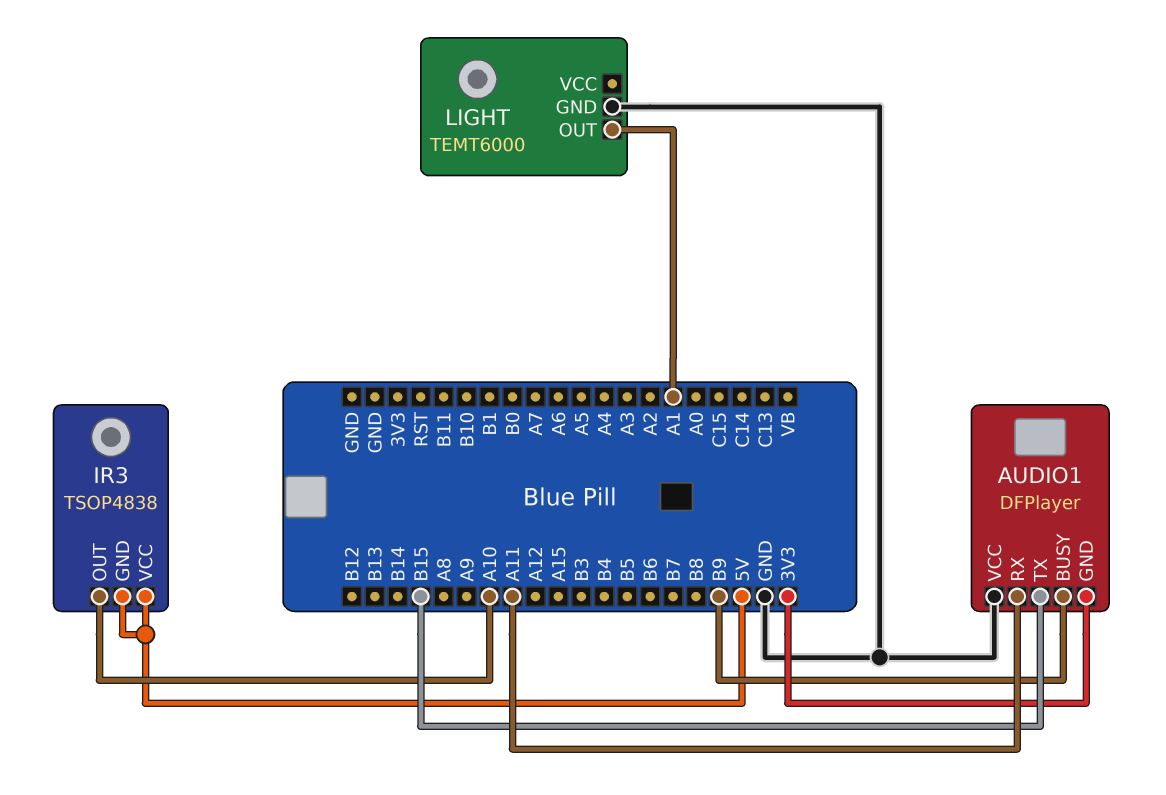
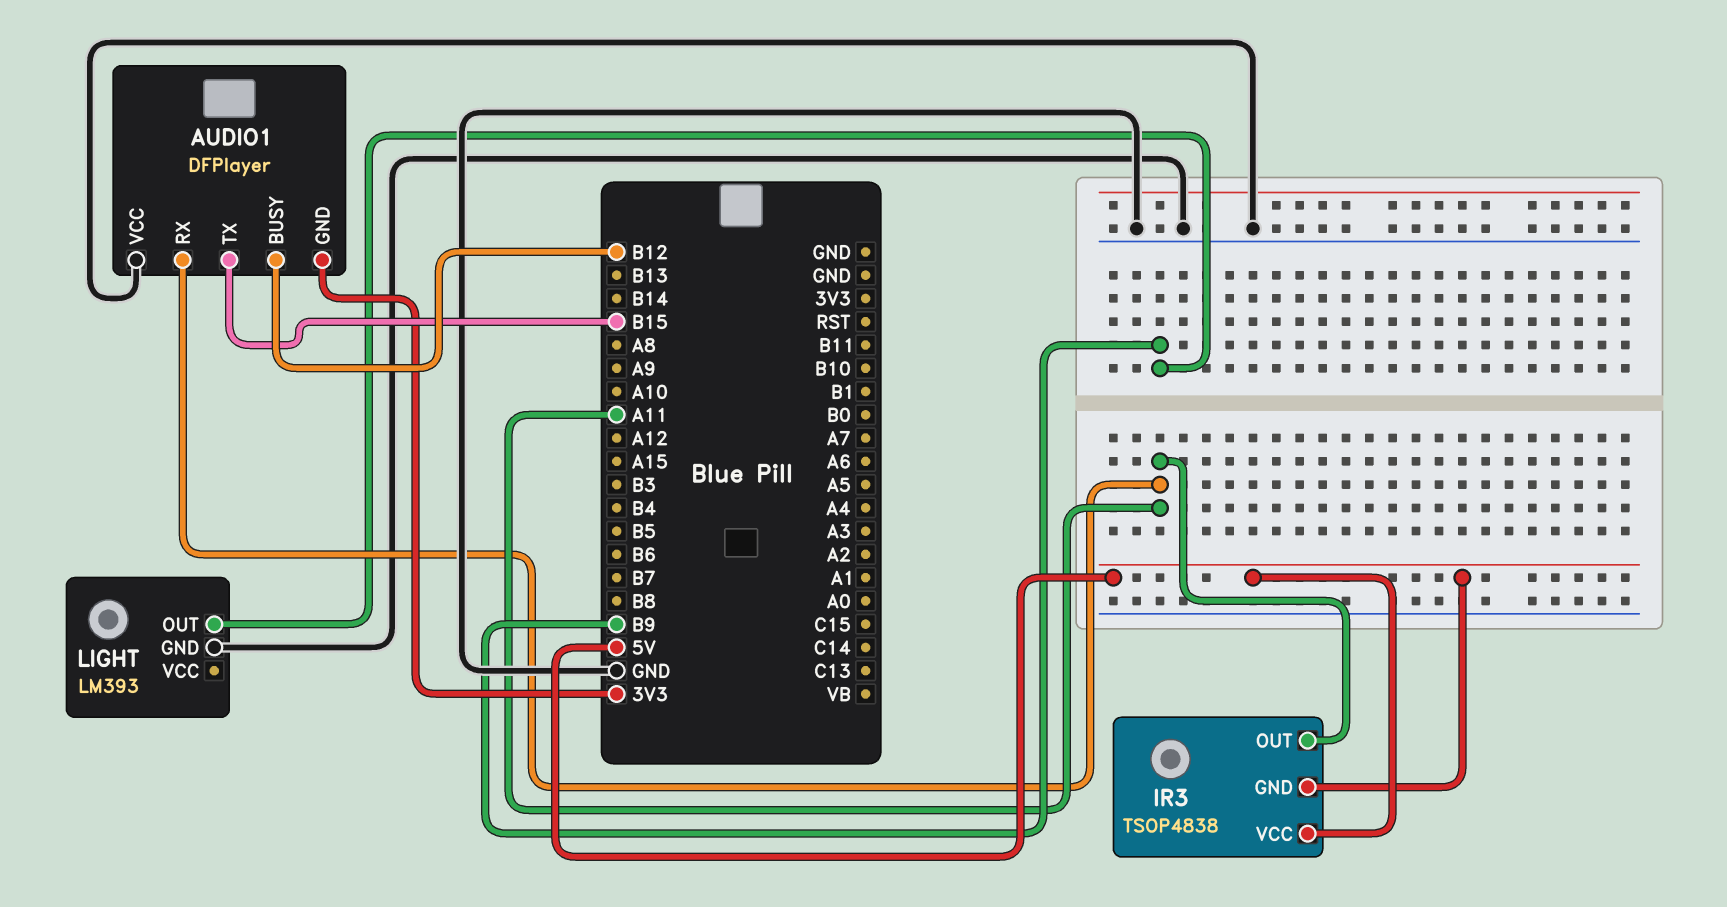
AUDIO1 pin BUSY: B9 -> B12
IR3 pin OUT: A10 -> A11
LIGHT: TEMT6000 -> LM393
LIGHT pin OUT: A1 -> B9

